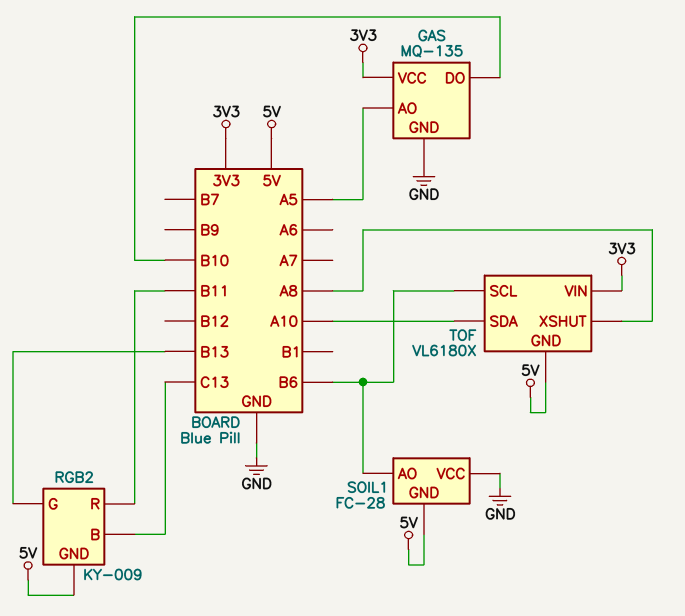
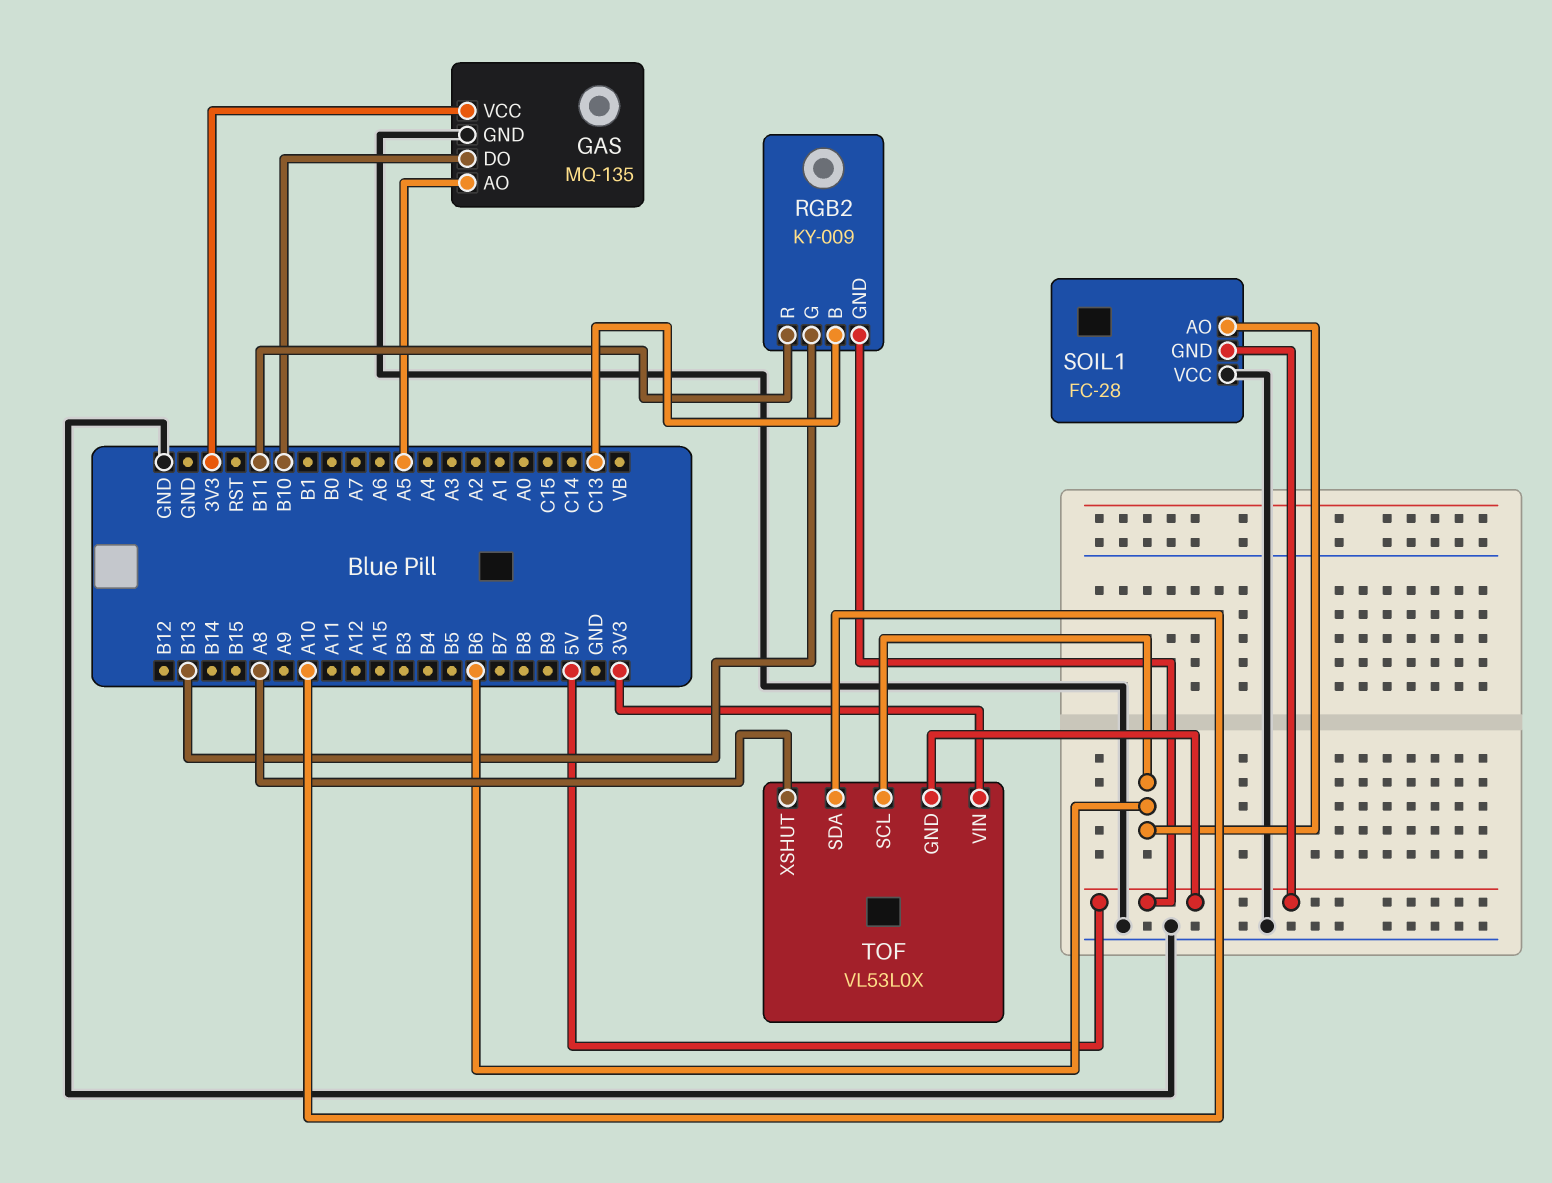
TOF: VL6180X -> VL53L0X

